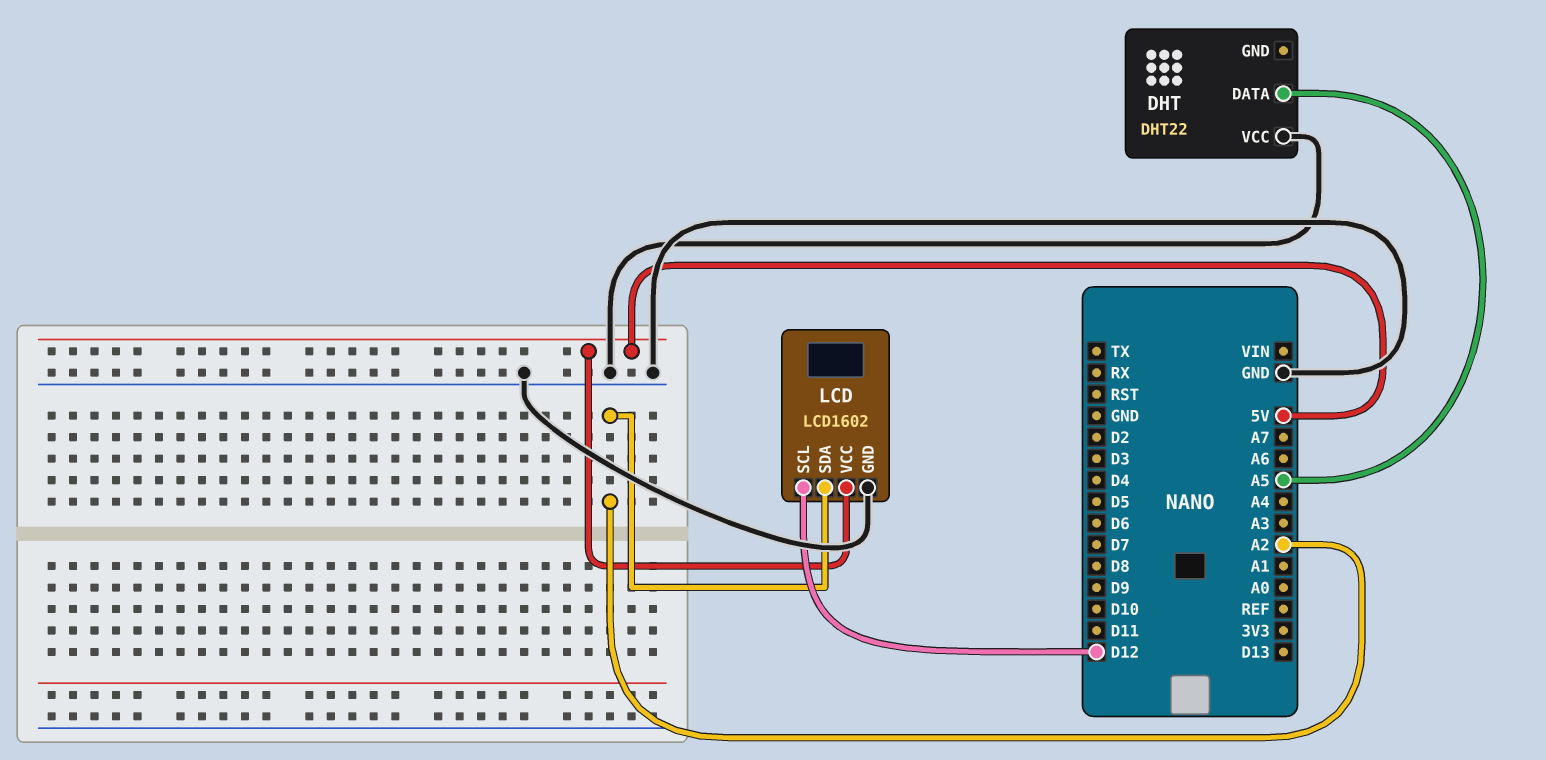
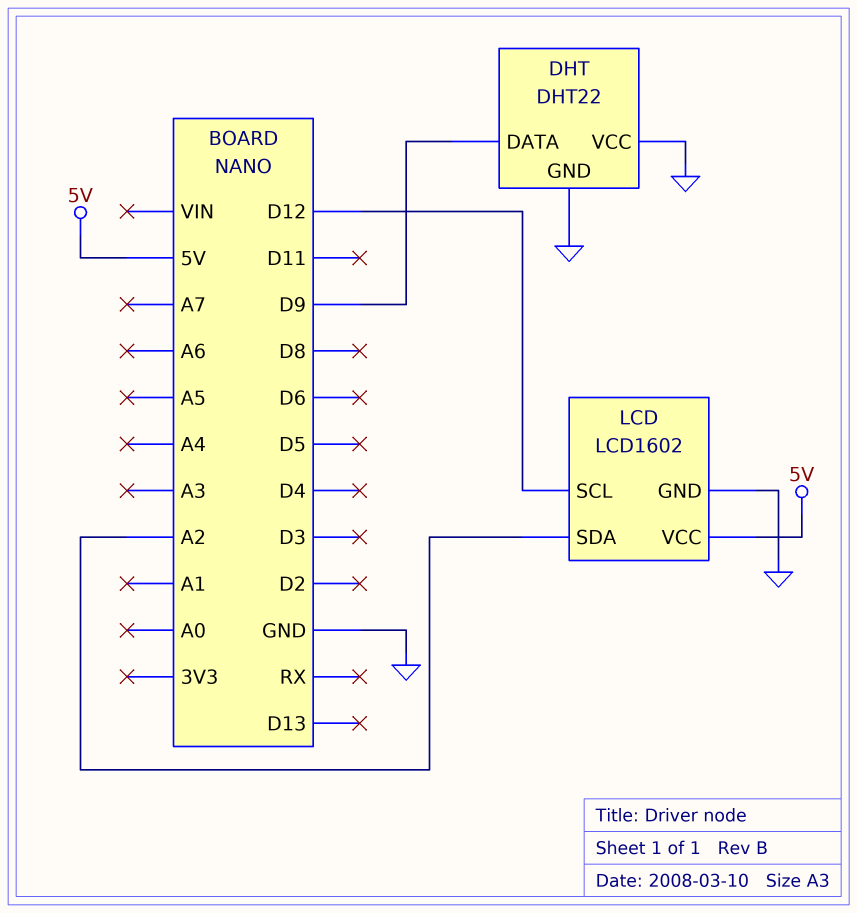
DHT pin DATA: A5 -> D9
DHT pin GND: none -> GND

